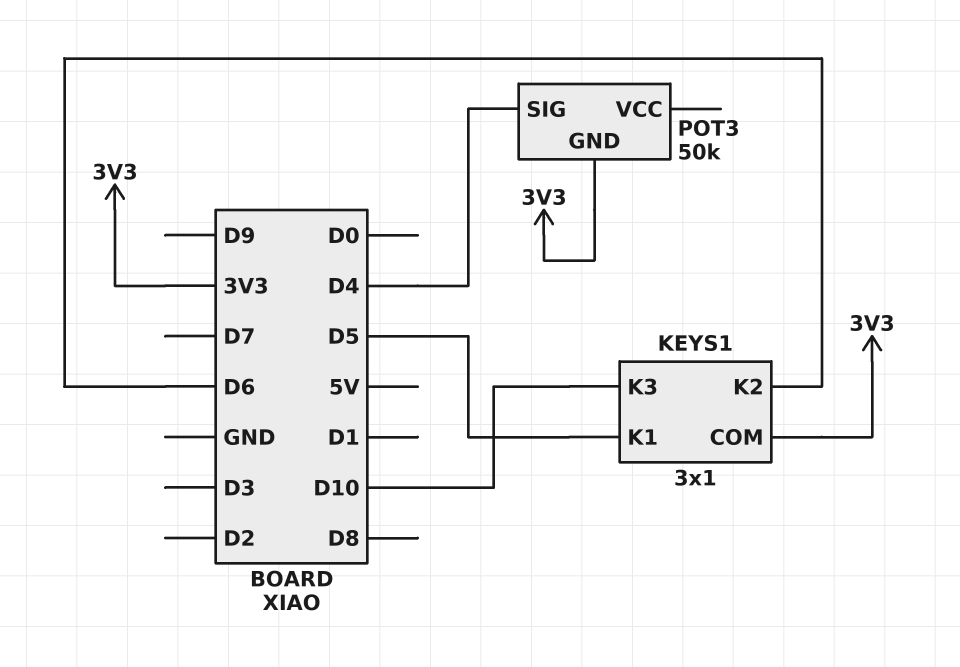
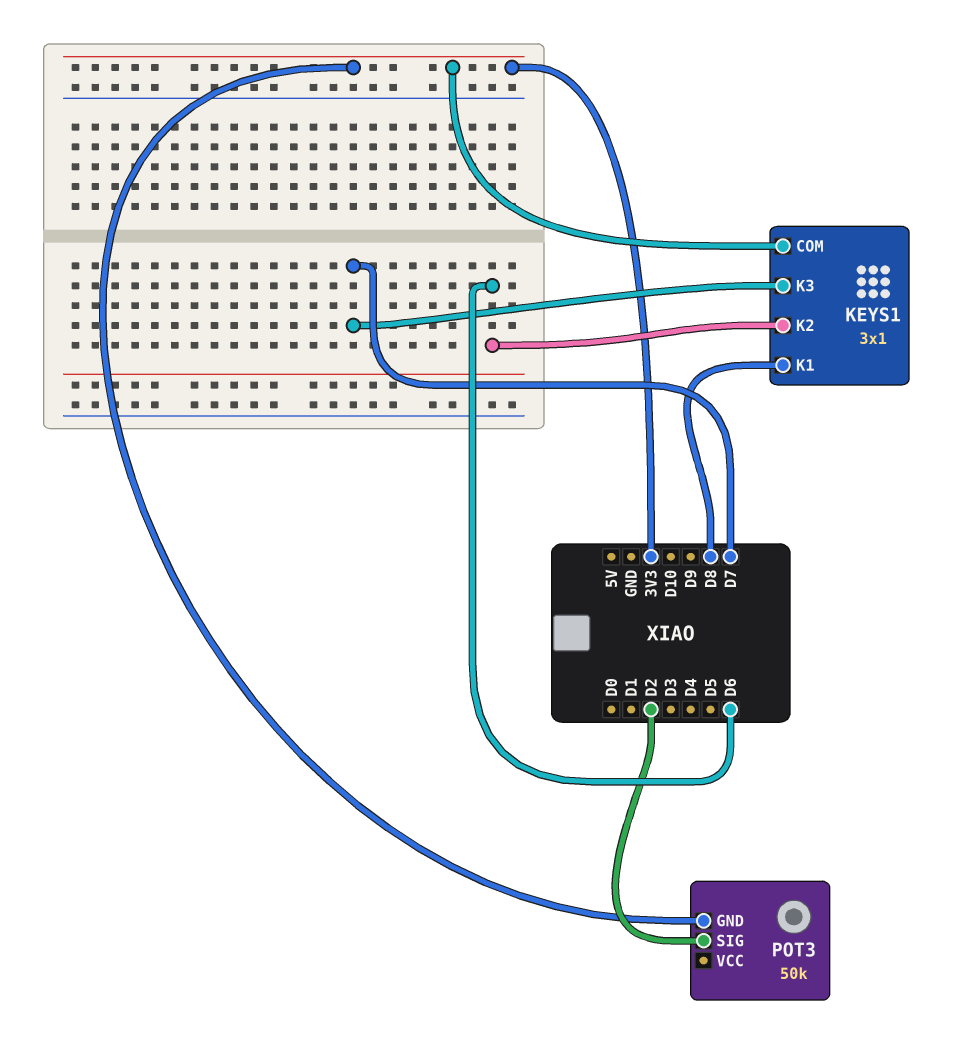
KEYS1 pin K1: D5 -> D8
KEYS1 pin K3: D10 -> D7
POT3 pin SIG: D4 -> D2

